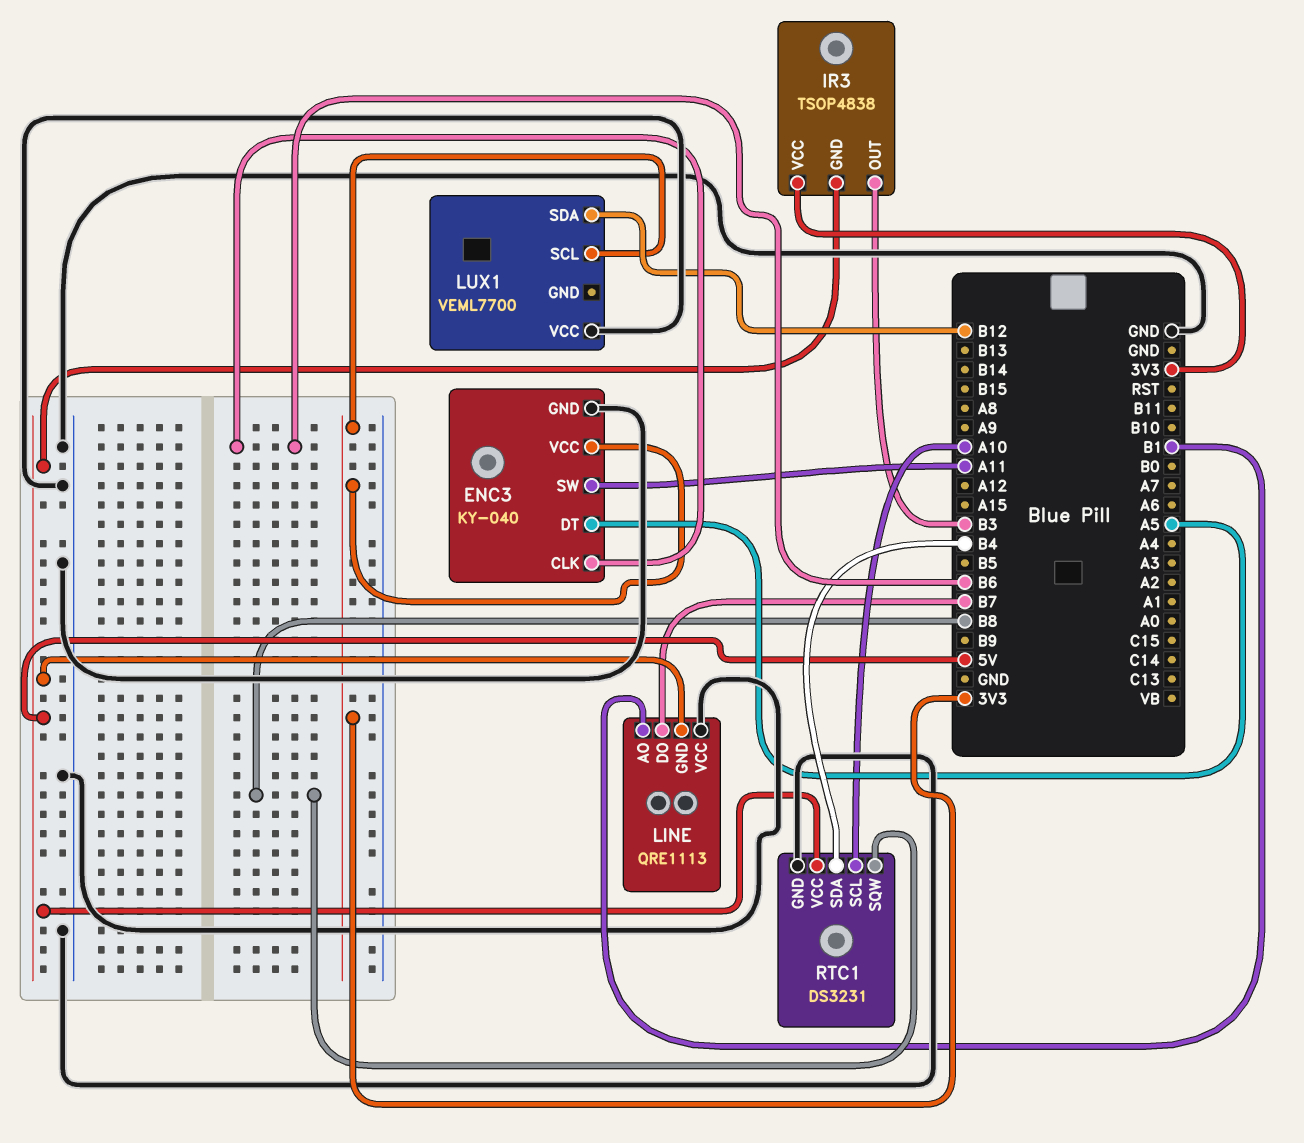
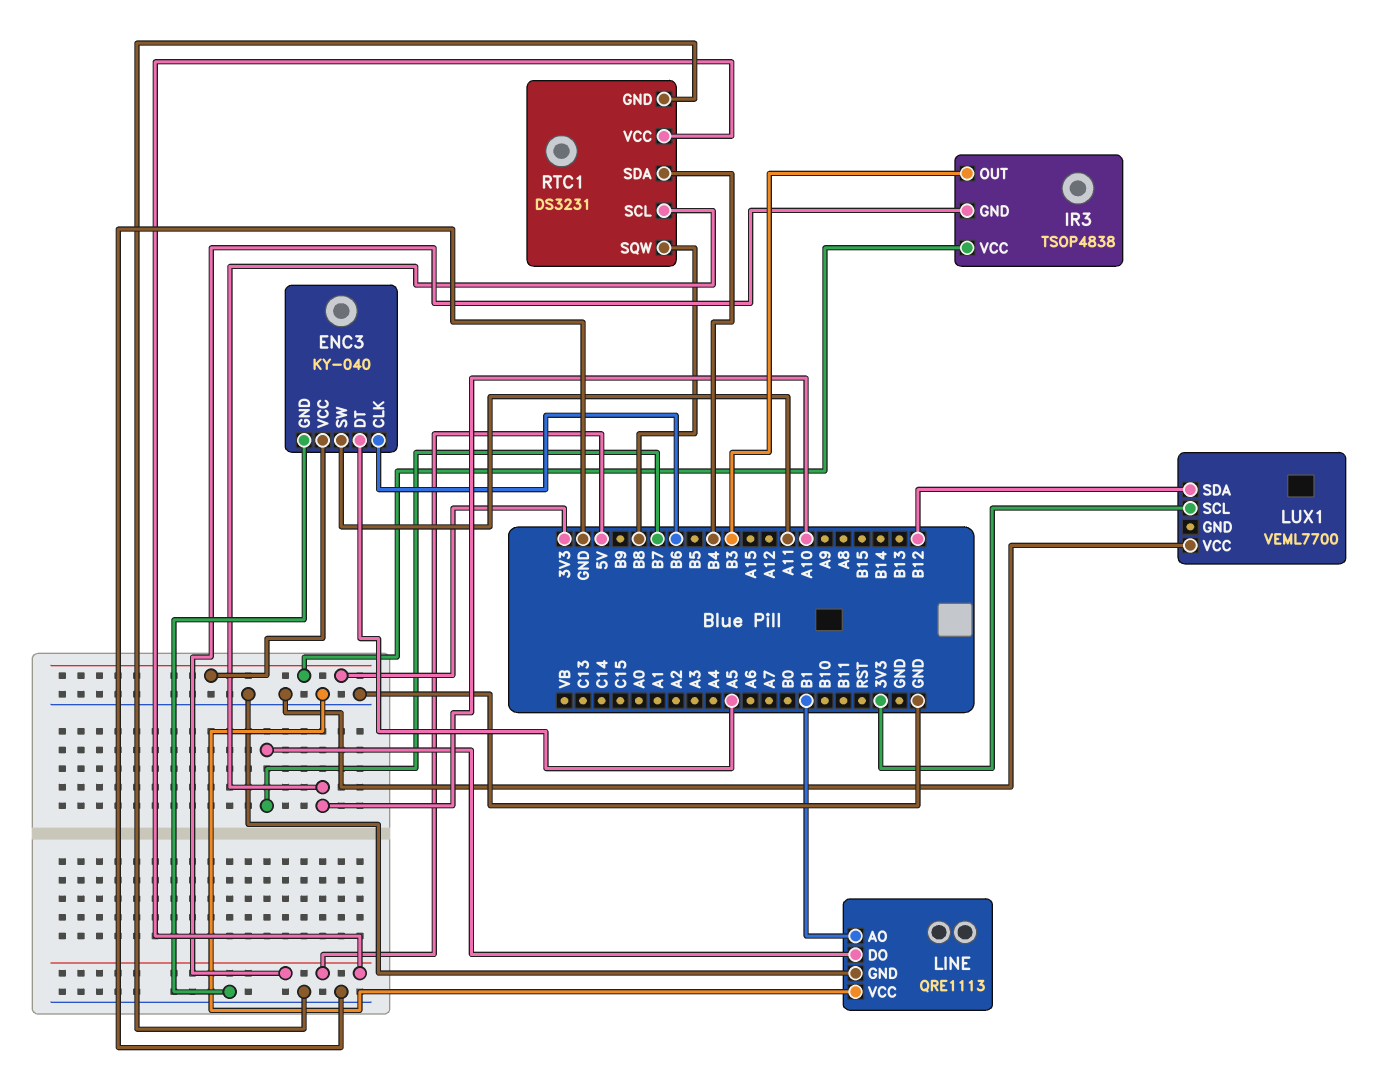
LINE pin GND: 5V -> GND

